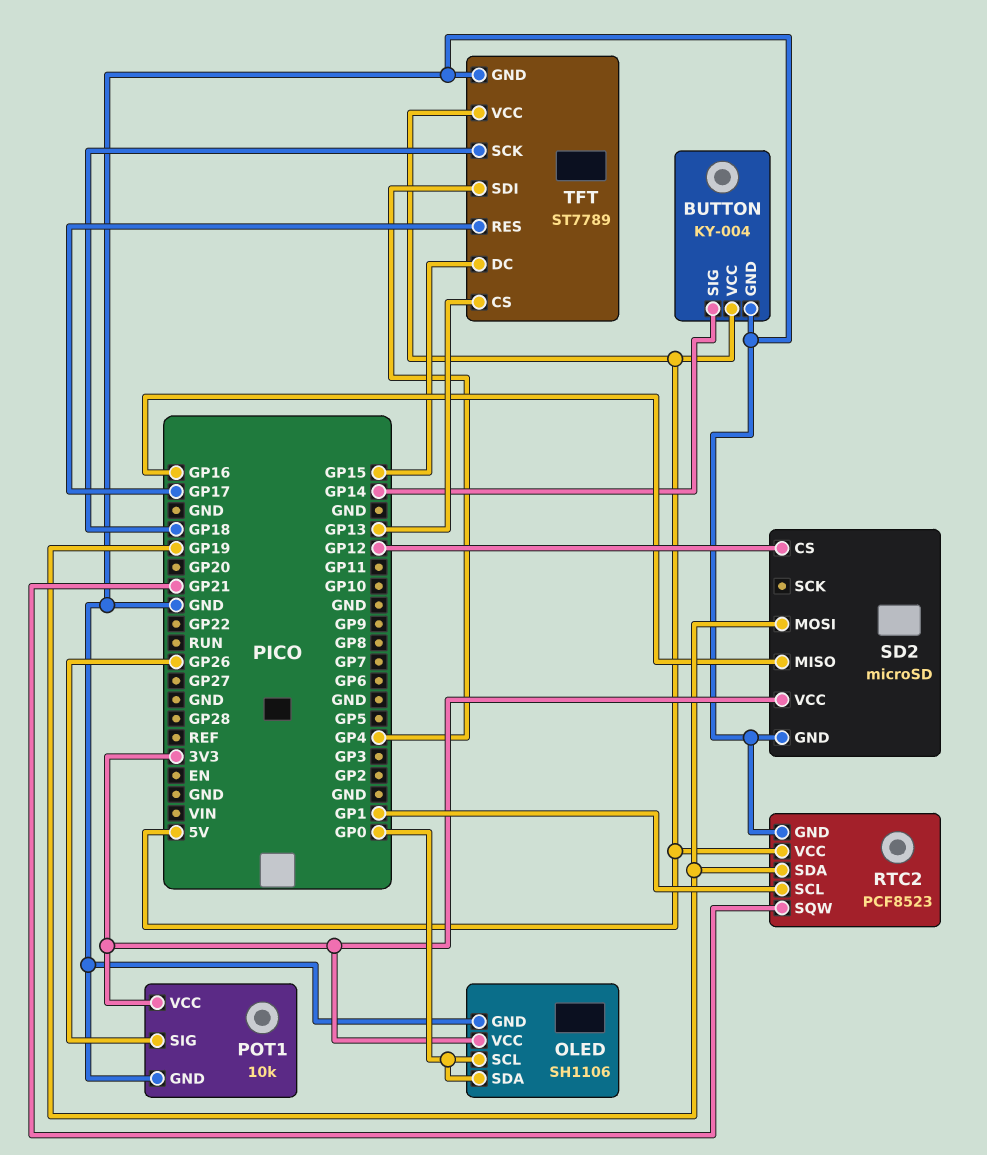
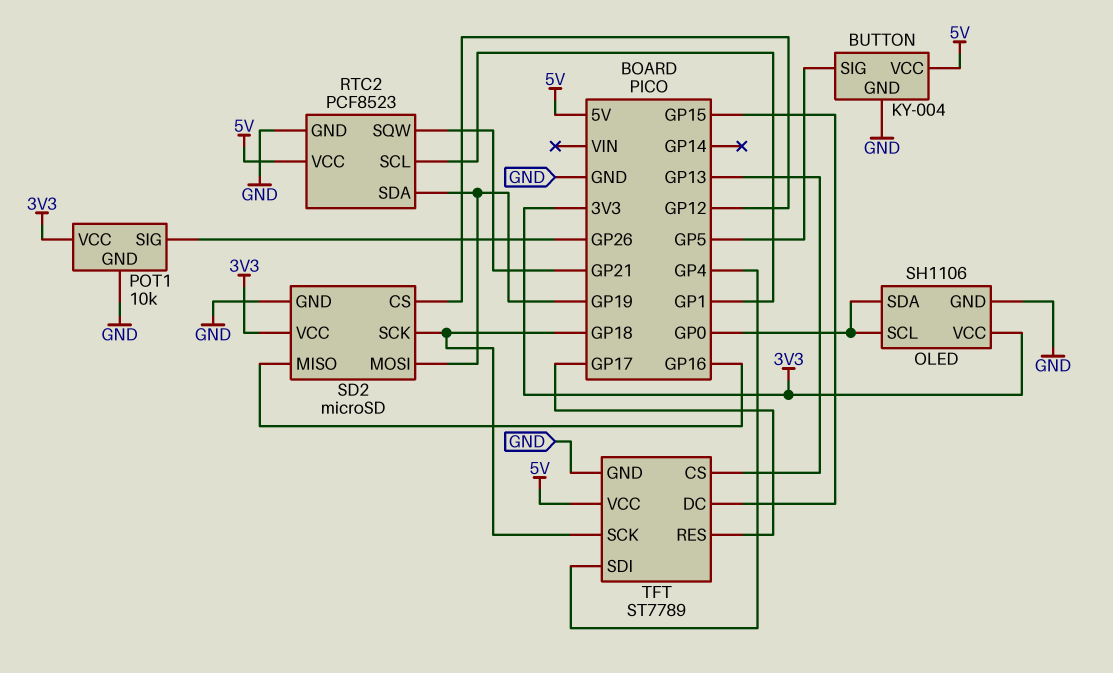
BUTTON pin SIG: GP14 -> GP5
SD2 pin SCK: none -> GP18

